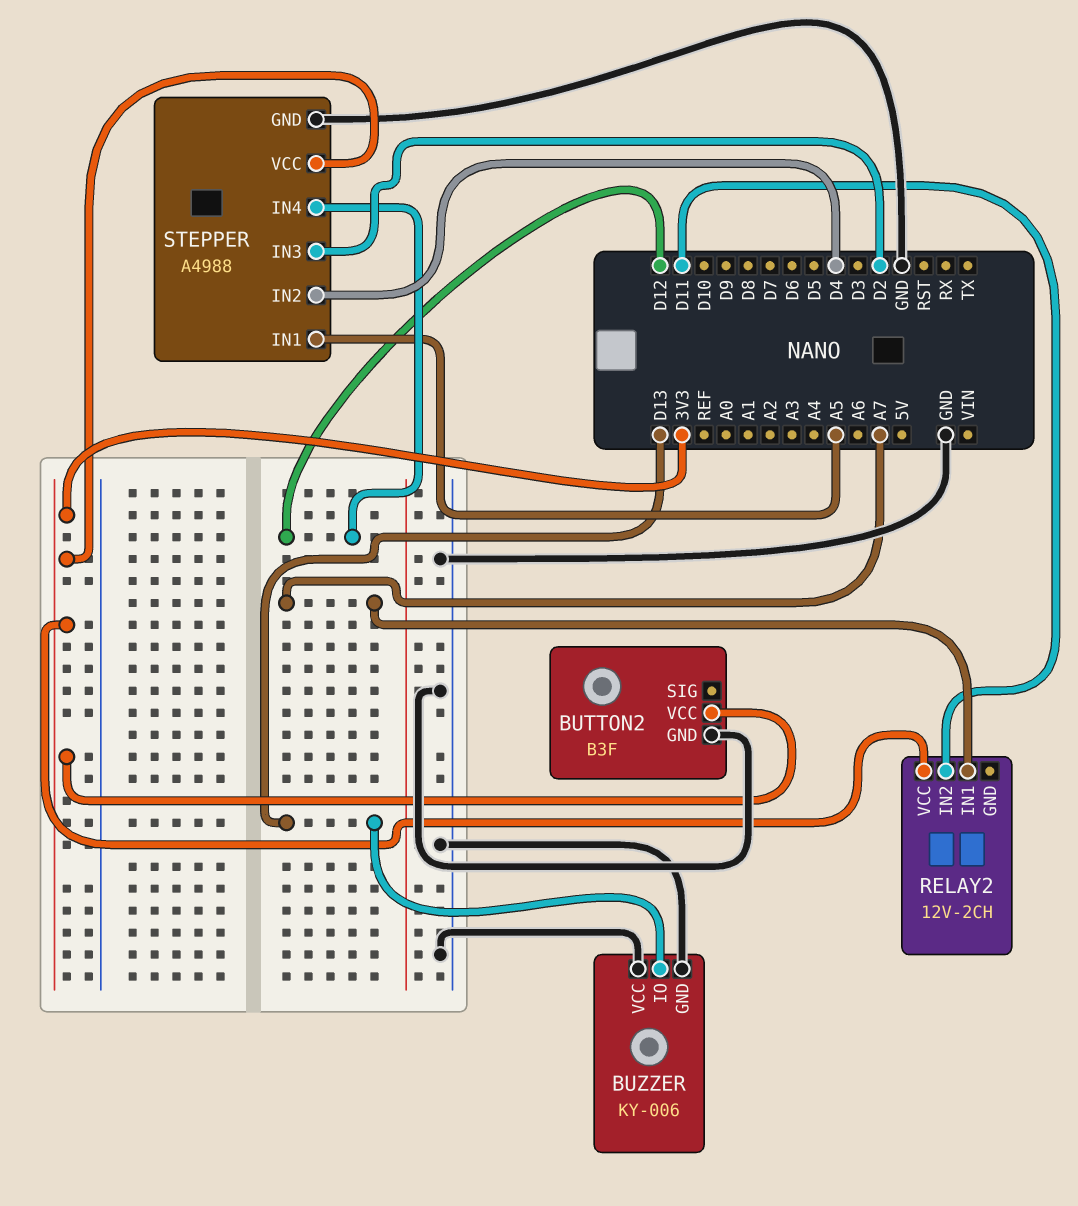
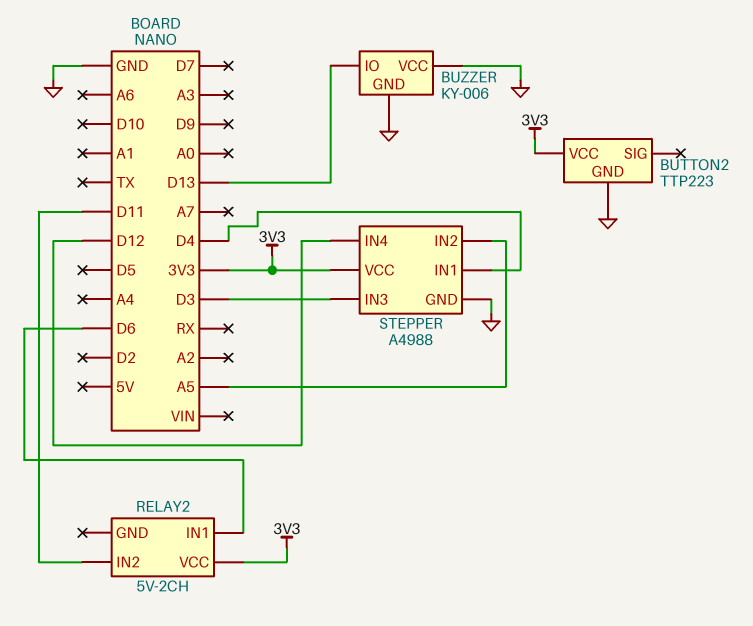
BUTTON2: B3F -> TTP223
RELAY2: 12V-2CH -> 5V-2CH
RELAY2 pin IN1: A7 -> D6
STEPPER pin IN1: A5 -> D4
STEPPER pin IN2: D4 -> A5
STEPPER pin IN3: D2 -> D3

